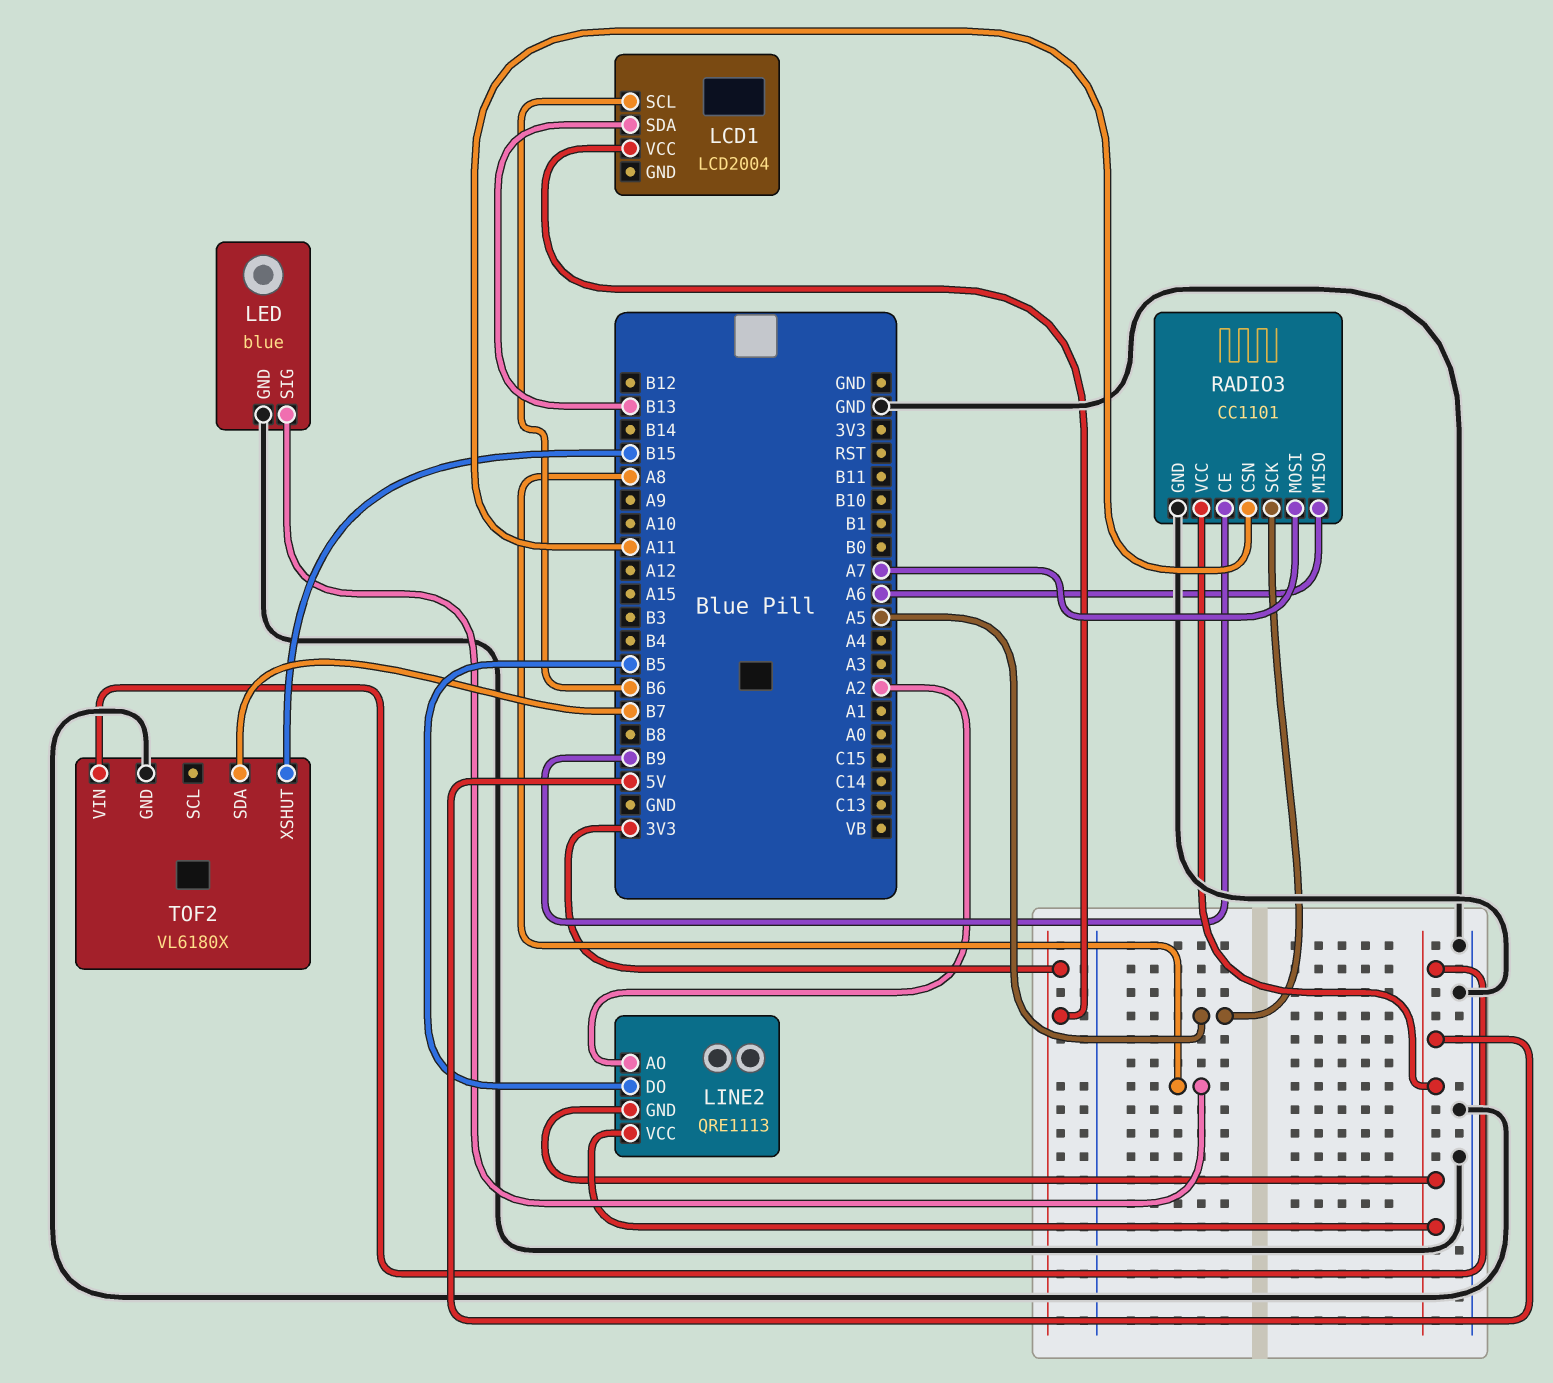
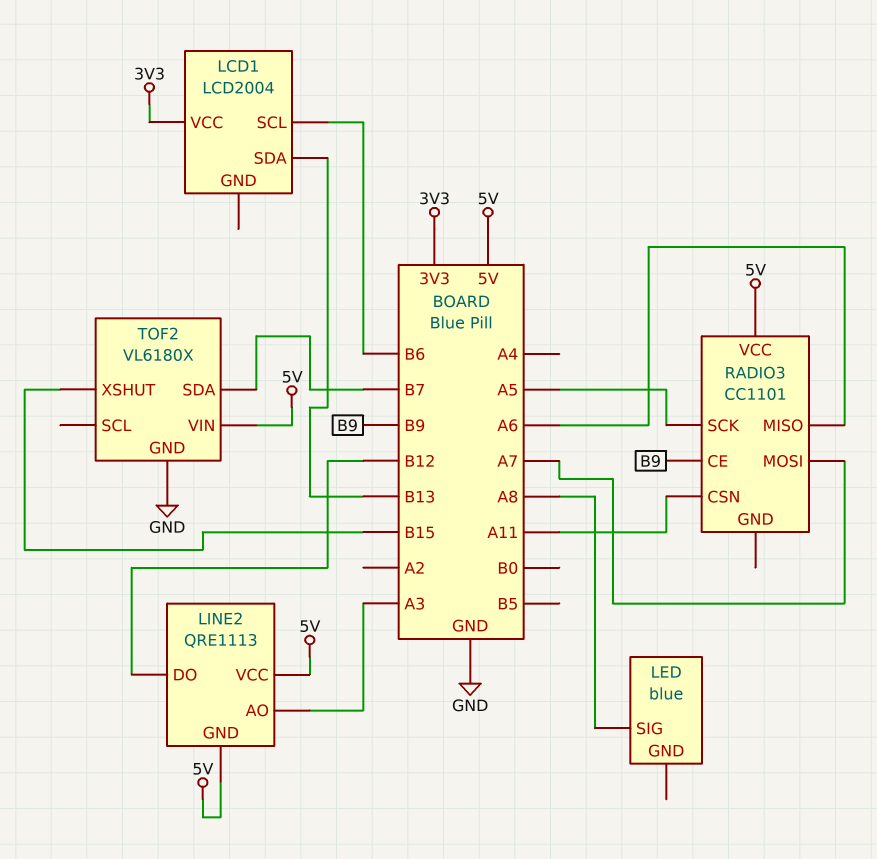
LED pin GND: GND -> none
LINE2 pin AO: A2 -> A3
LINE2 pin DO: B5 -> B12
RADIO3 pin GND: GND -> none

